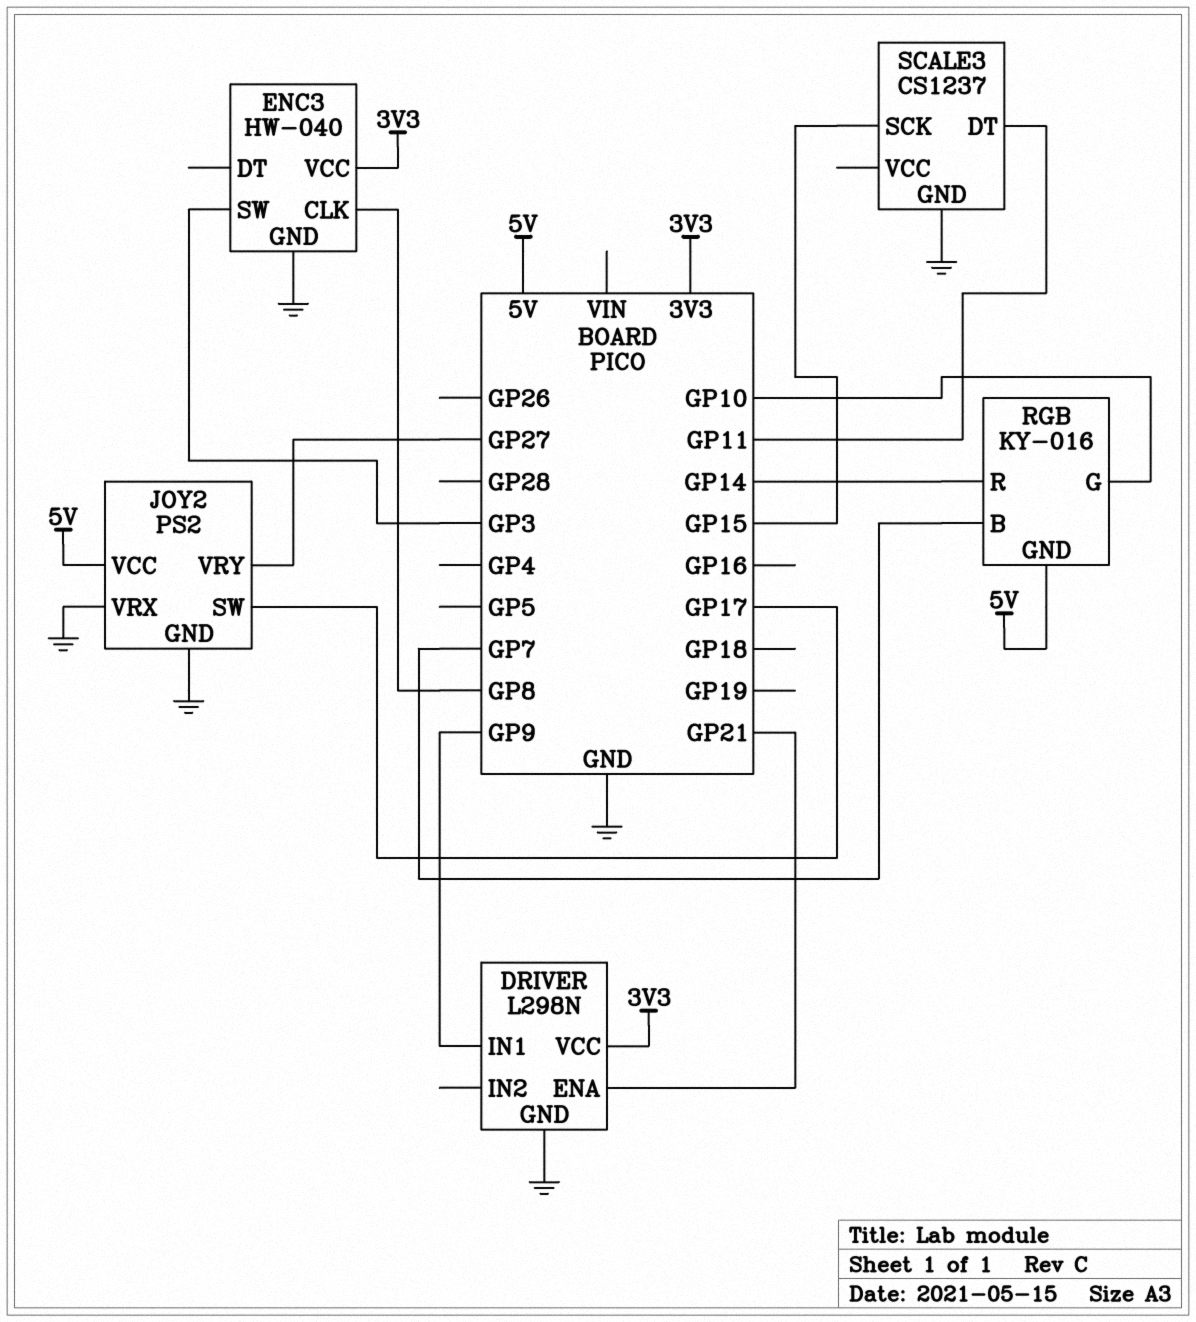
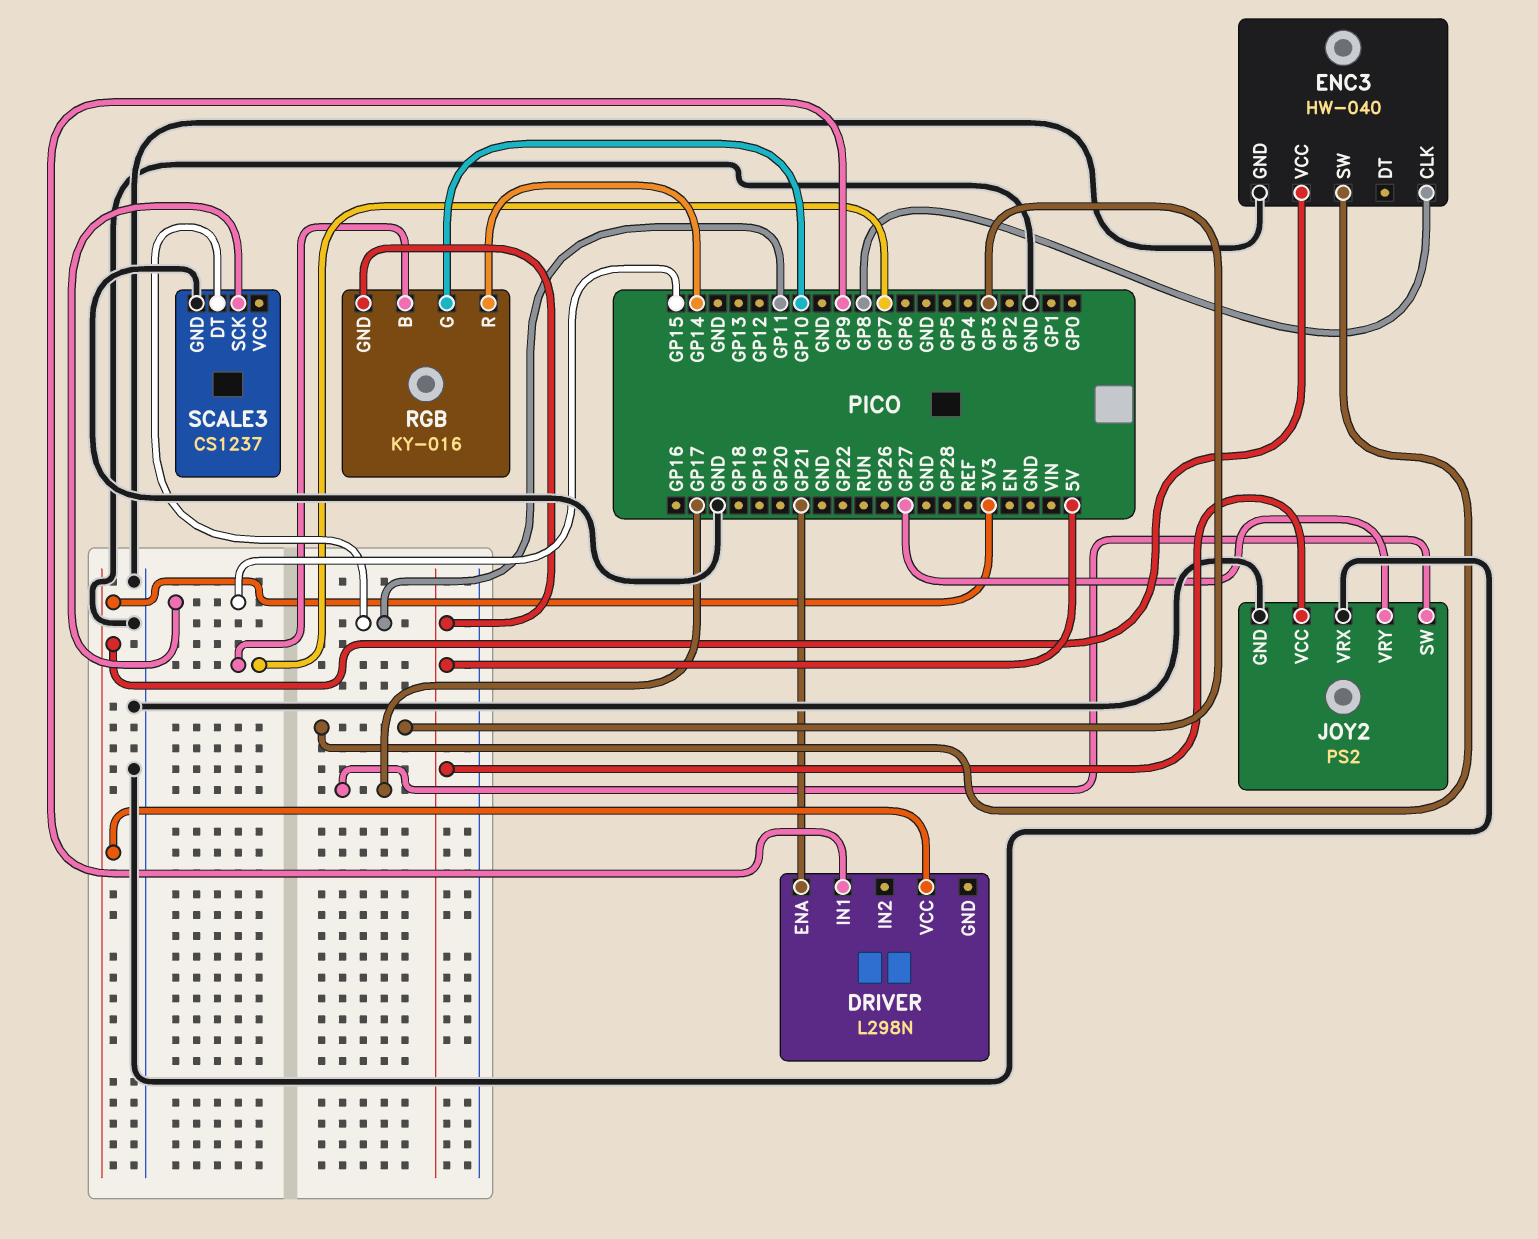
DRIVER pin GND: GND -> none

